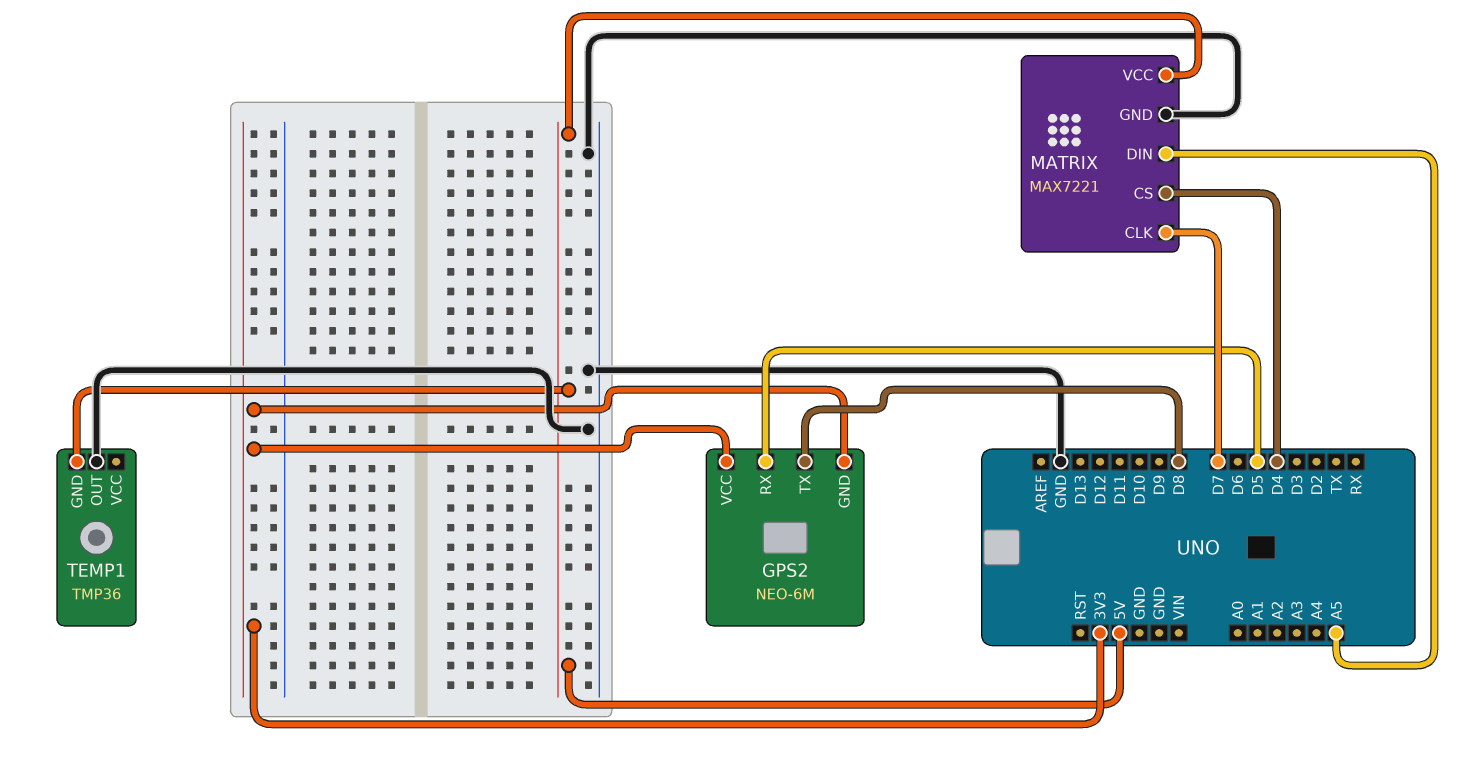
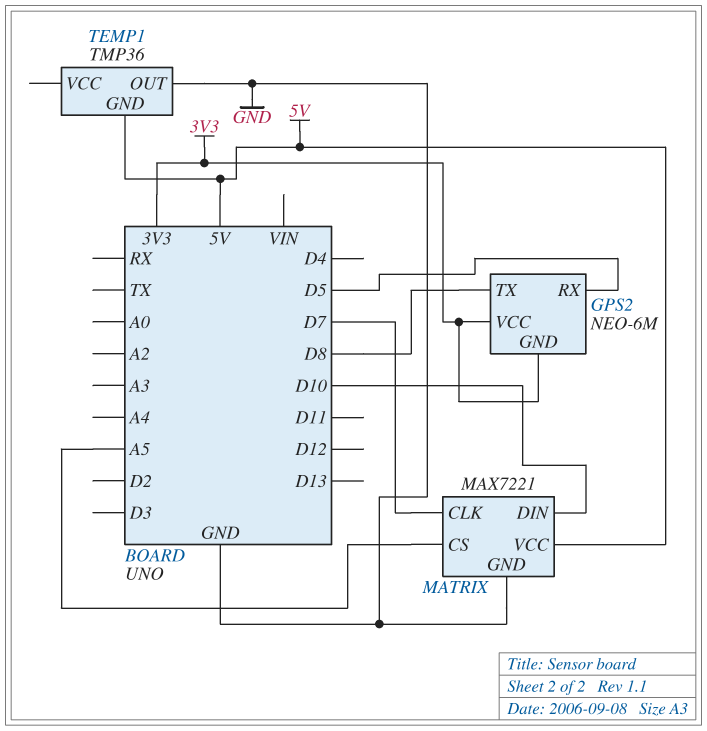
MATRIX pin CS: D4 -> A5
MATRIX pin DIN: A5 -> D10

